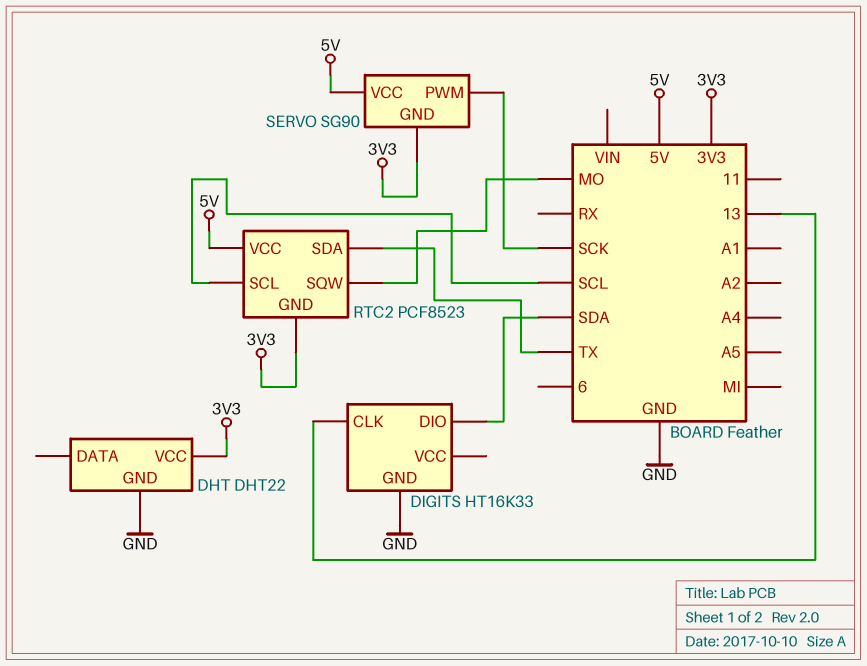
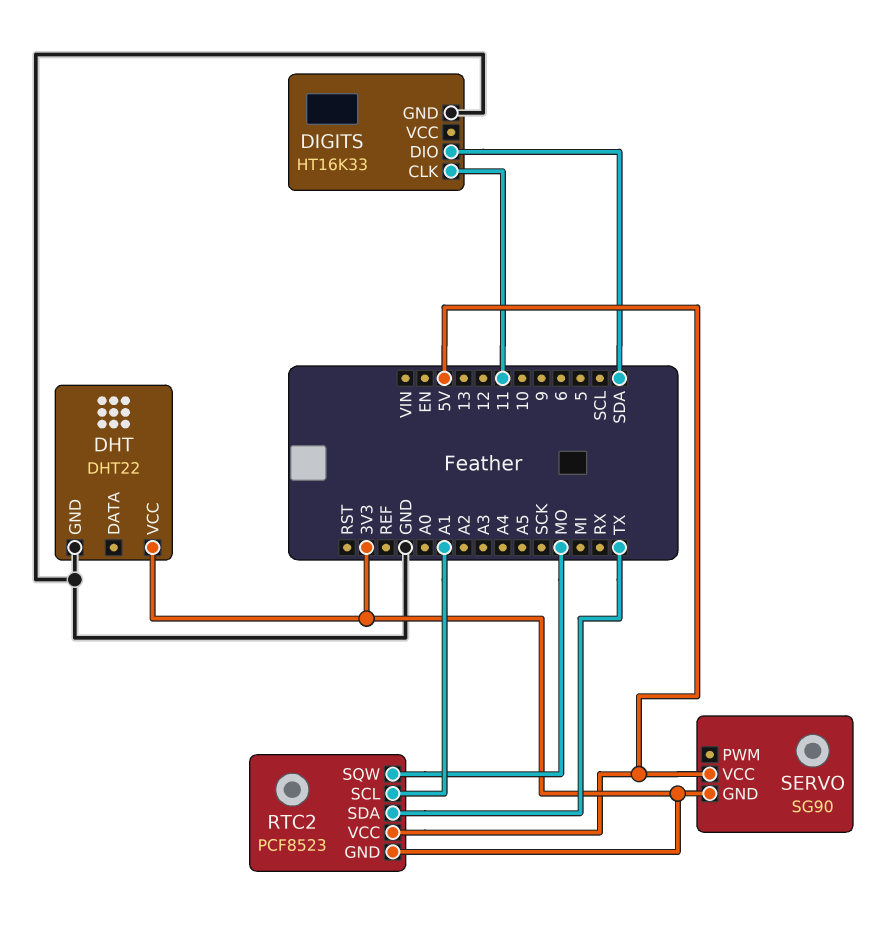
DIGITS pin CLK: 13 -> 11
RTC2 pin SCL: SCL -> A1
SERVO pin PWM: SCK -> none

